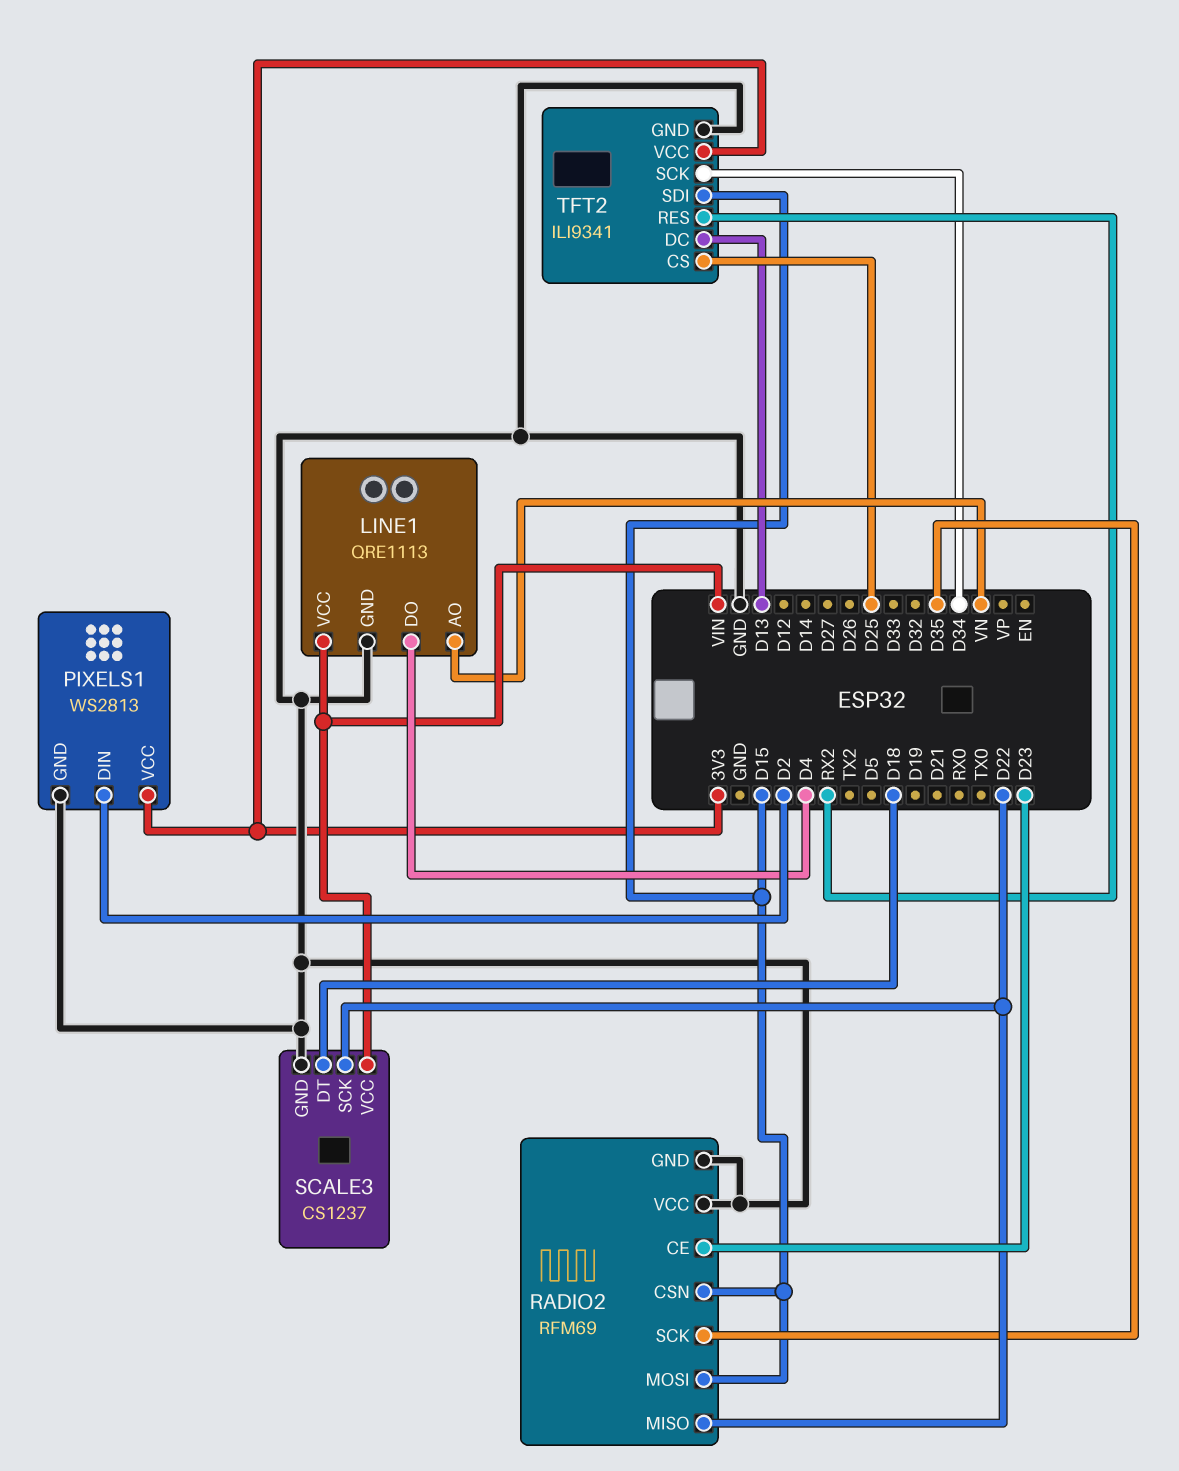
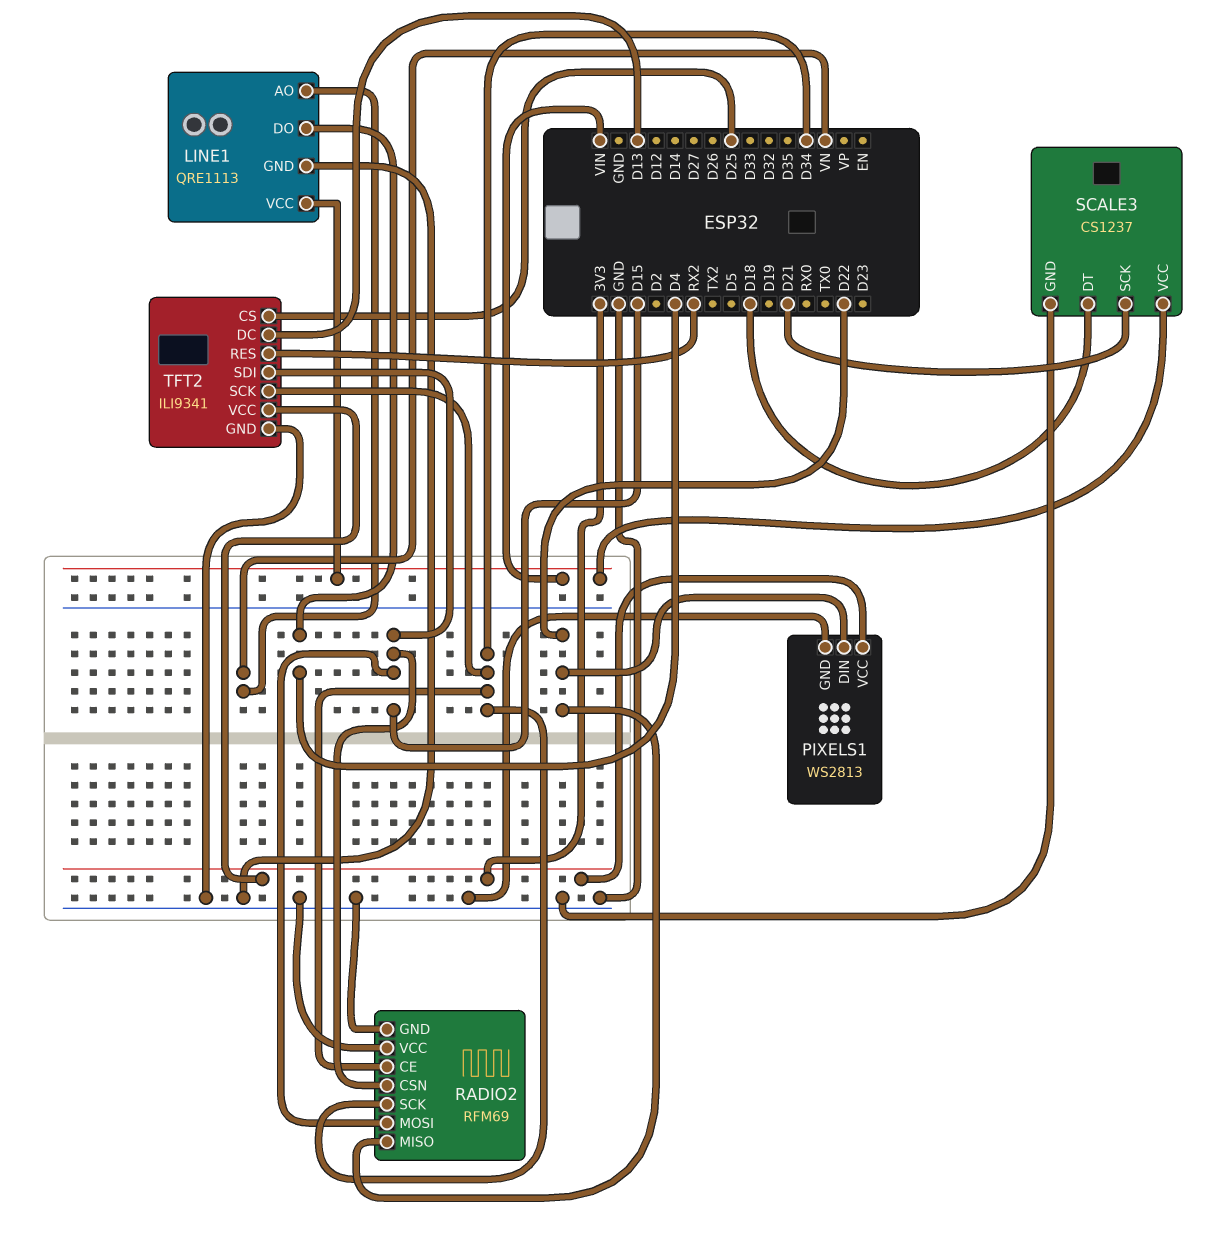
PIXELS1 pin DIN: D2 -> D22
RADIO2 pin CE: D23 -> D34
RADIO2 pin SCK: D35 -> D34
SCALE3 pin SCK: D22 -> D21

